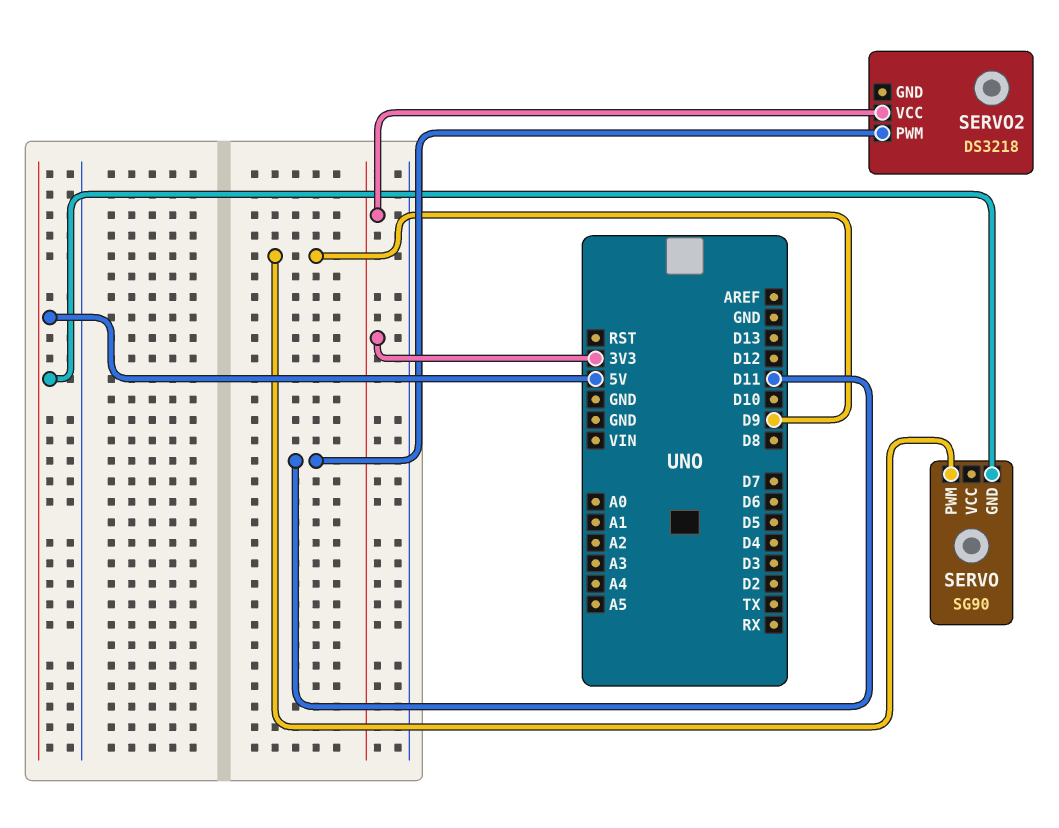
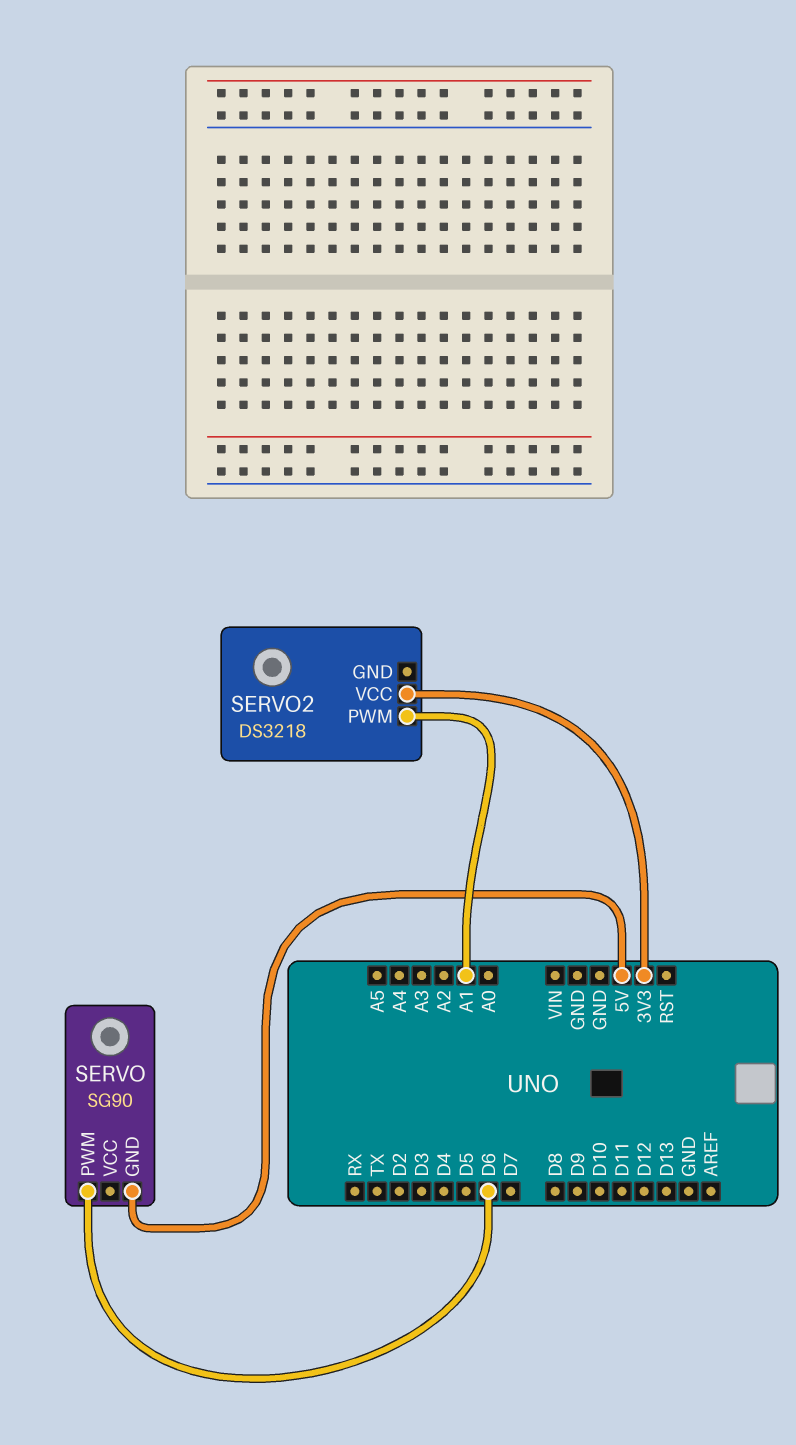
SERVO pin PWM: D9 -> D6
SERVO2 pin PWM: D11 -> A1

